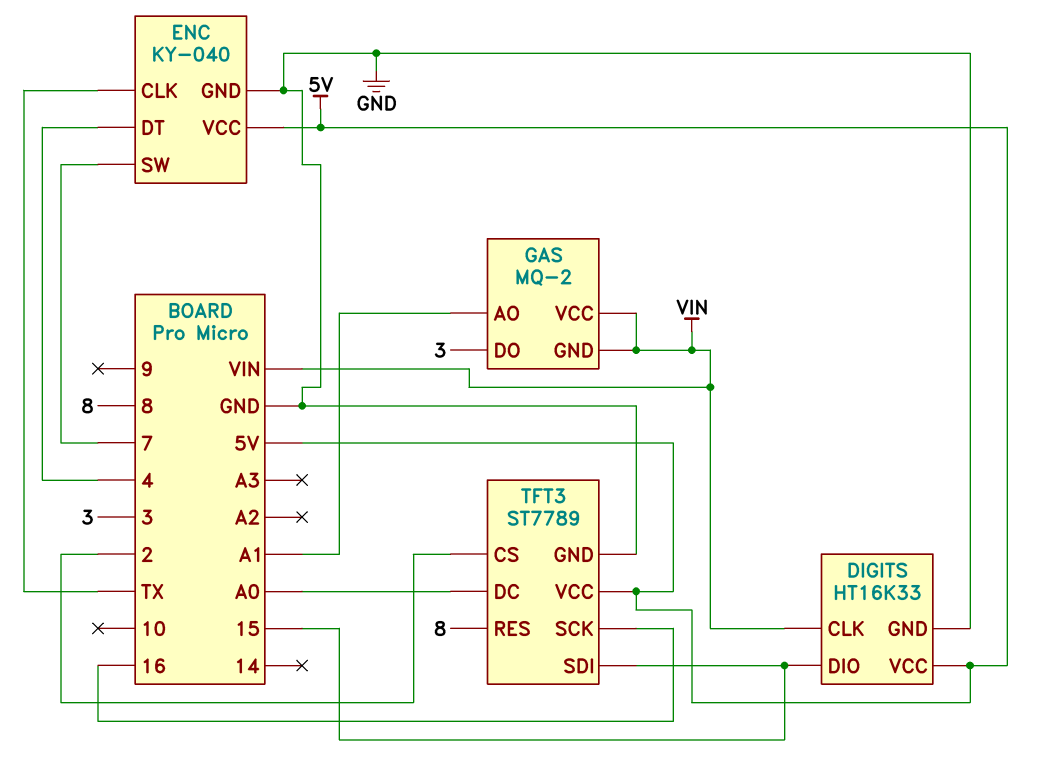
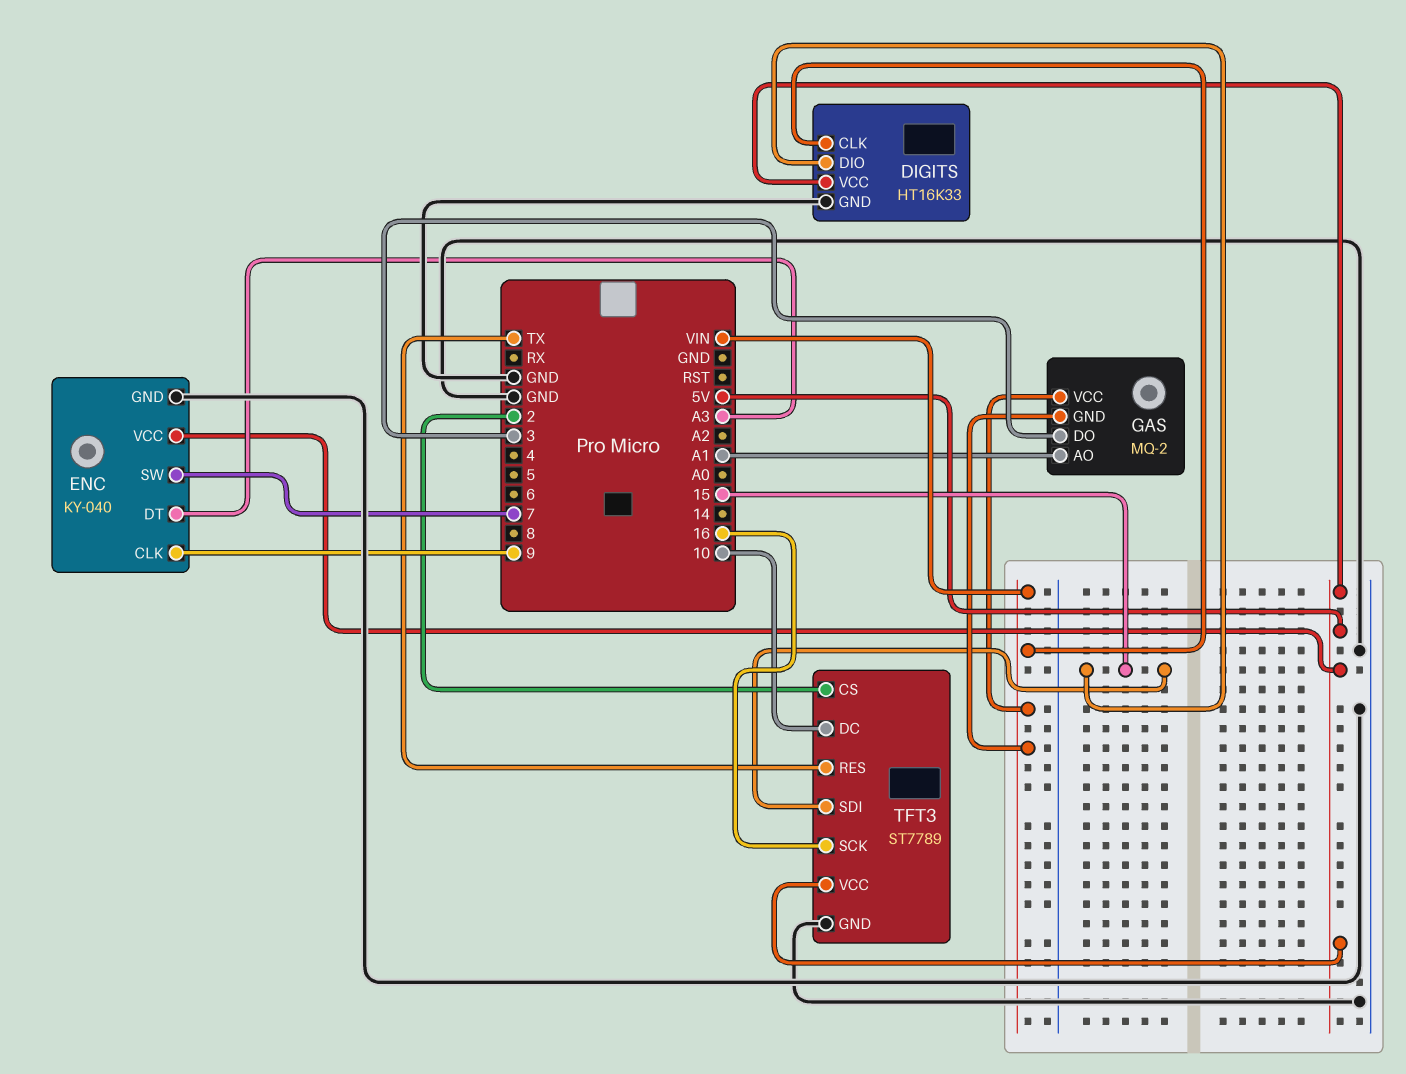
ENC pin CLK: TX -> 9
ENC pin DT: 4 -> A3
TFT3 pin DC: A0 -> 10
TFT3 pin RES: 8 -> TX

